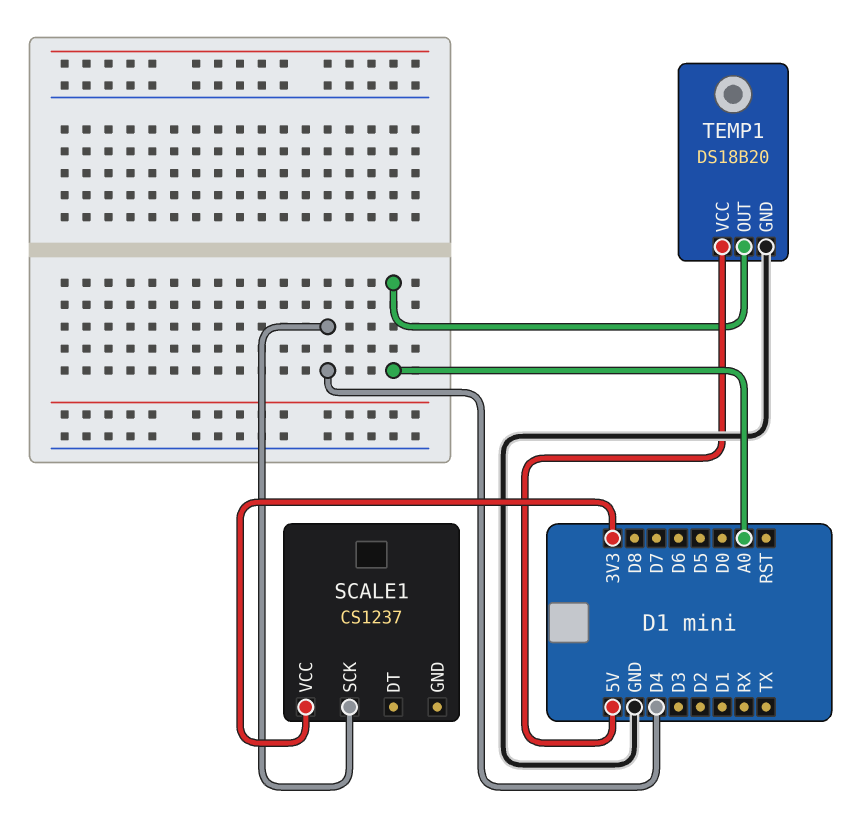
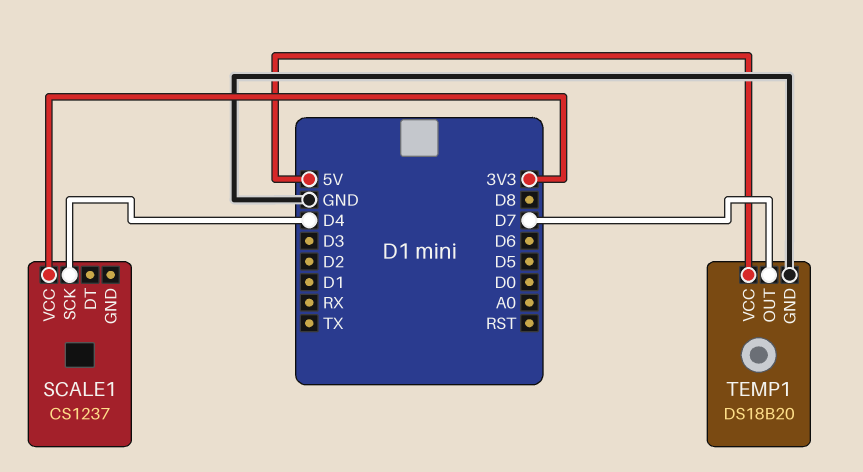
TEMP1 pin OUT: A0 -> D7

